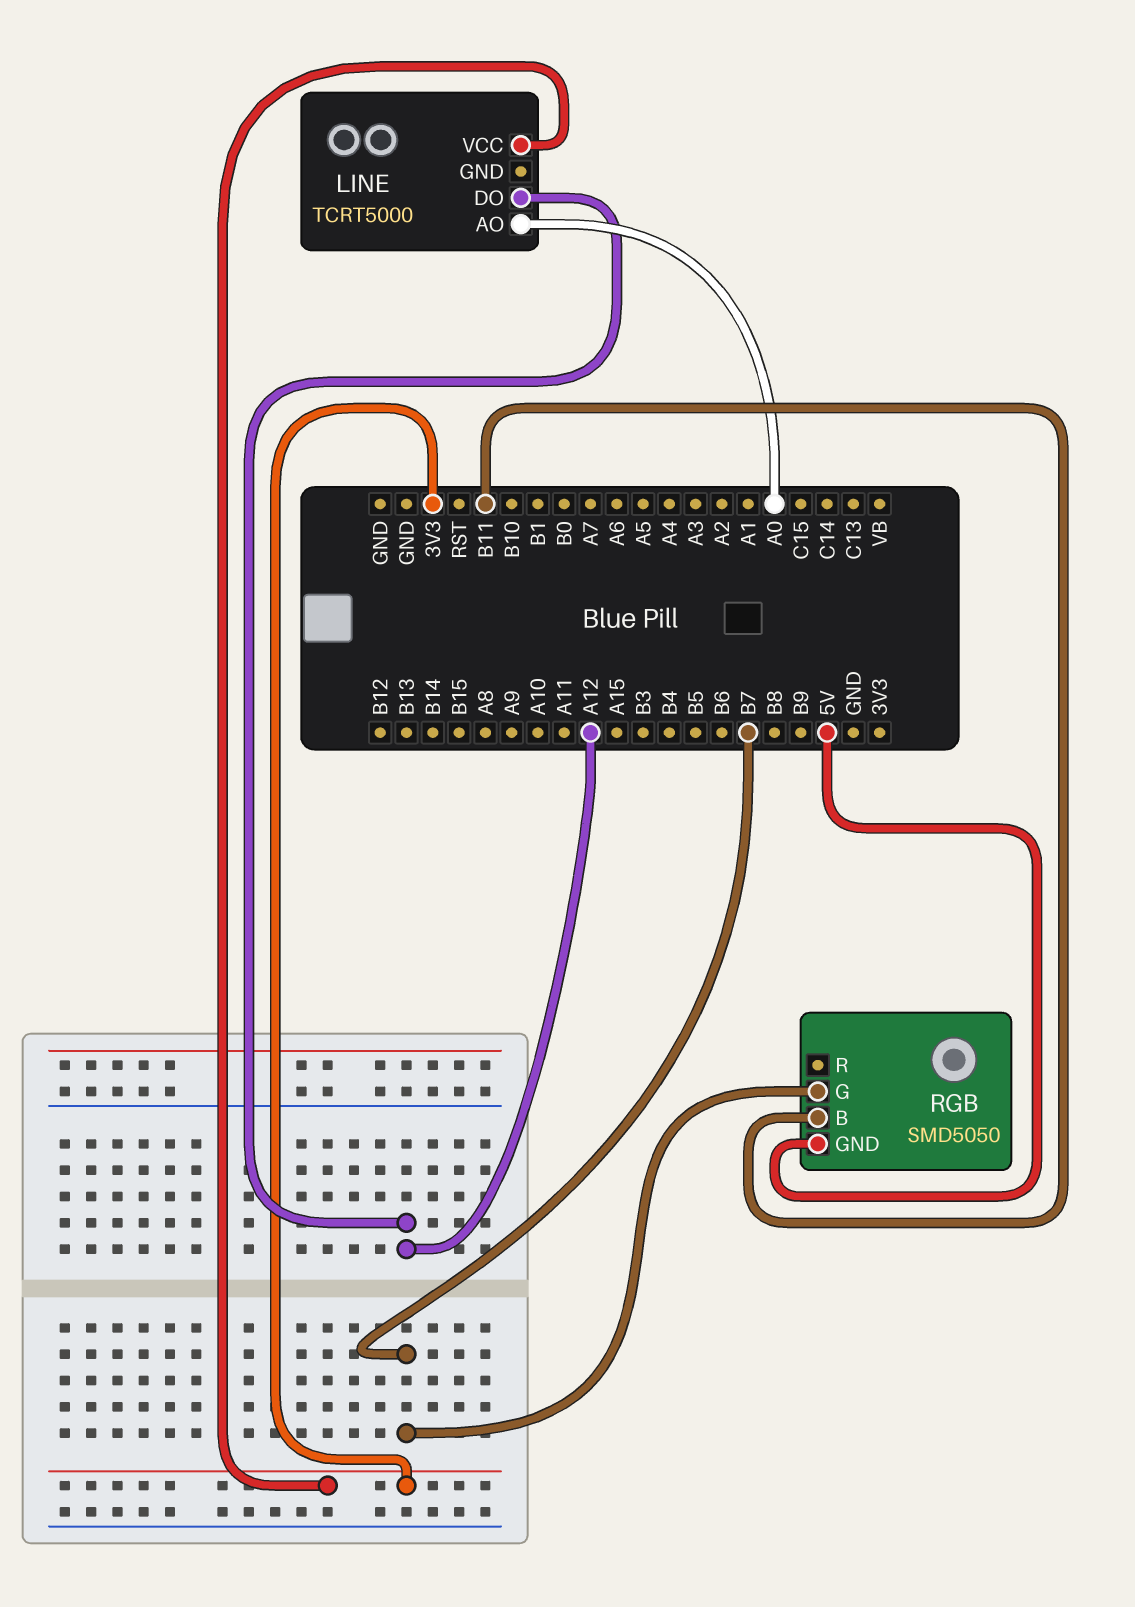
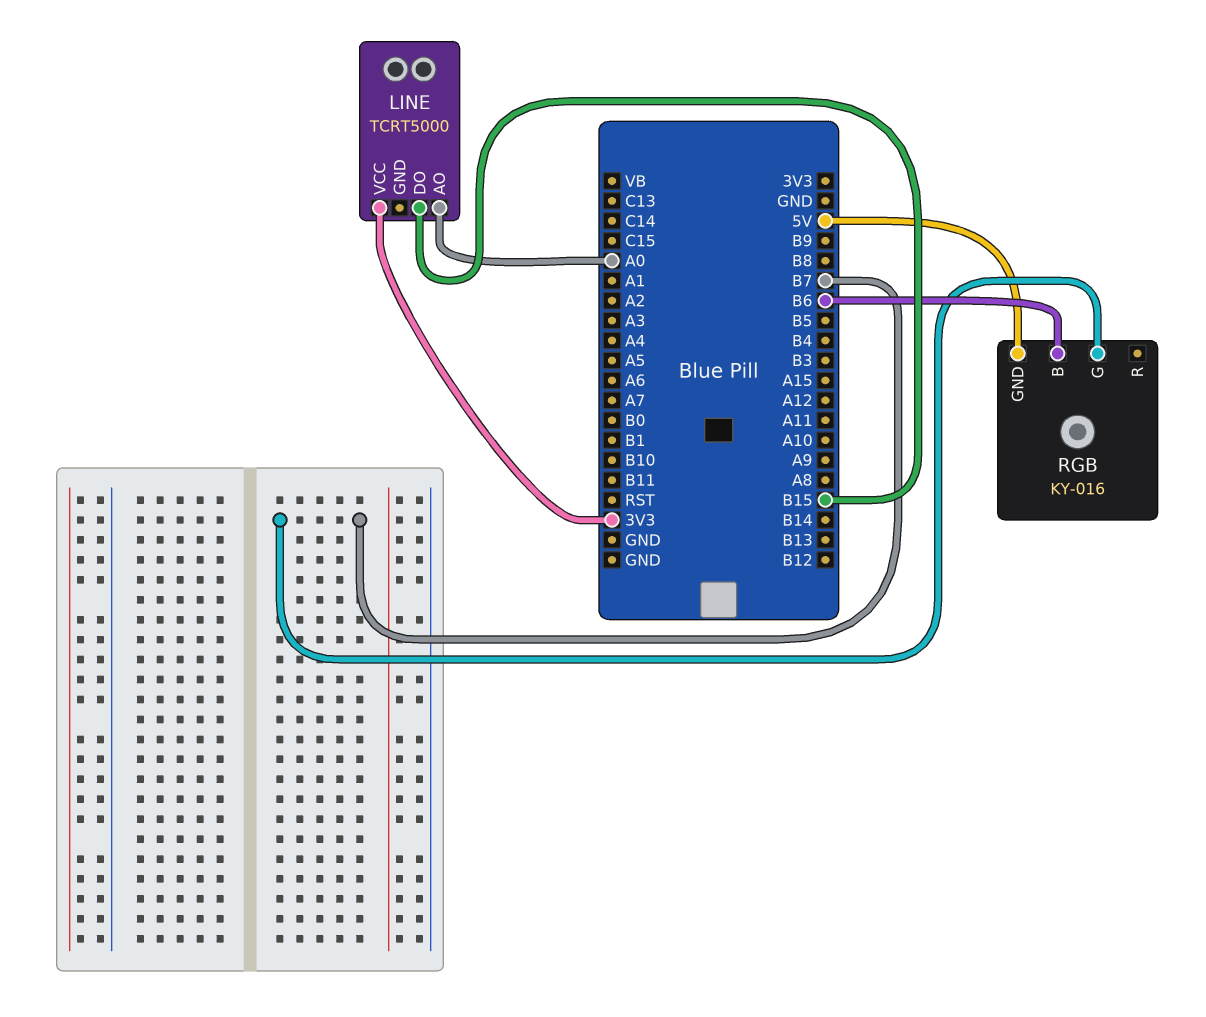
LINE pin DO: A12 -> B15
RGB: SMD5050 -> KY-016
RGB pin B: B11 -> B6

